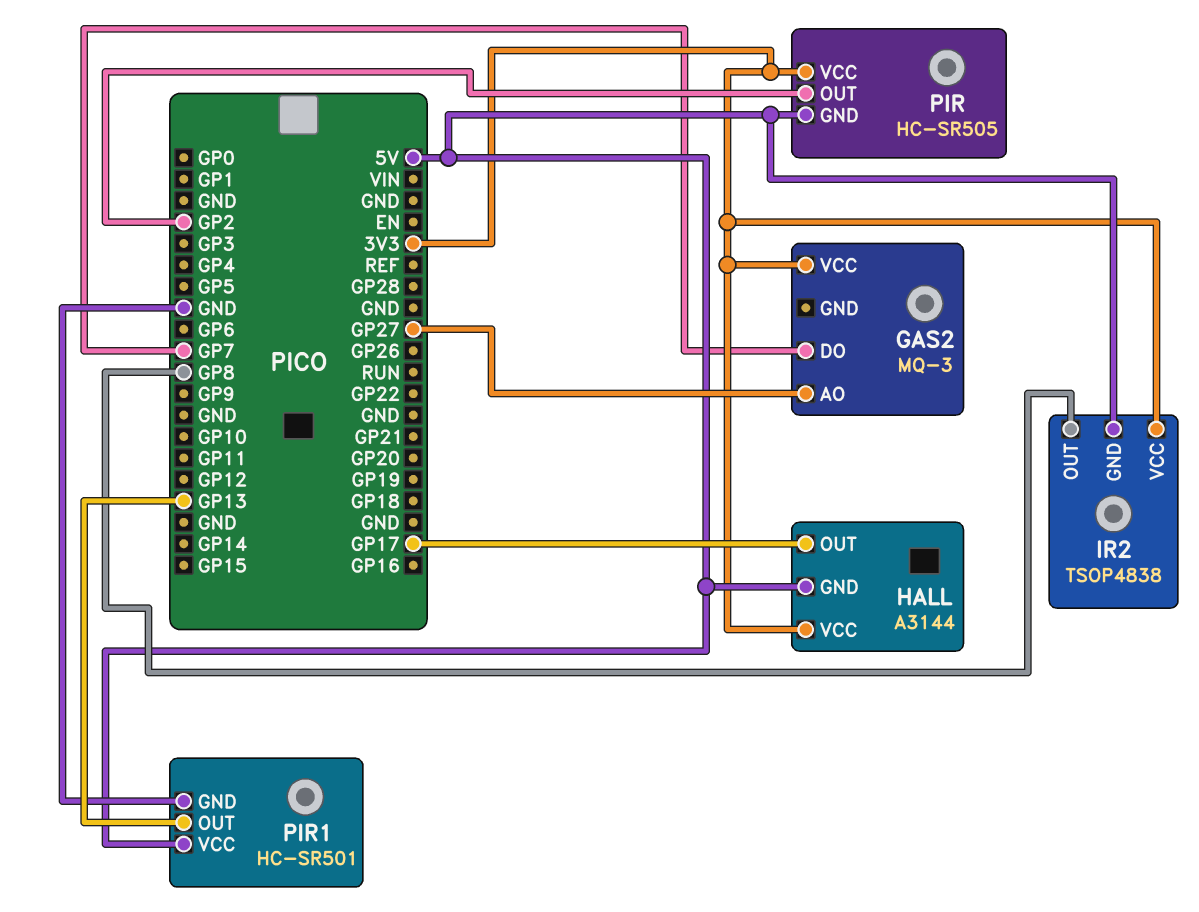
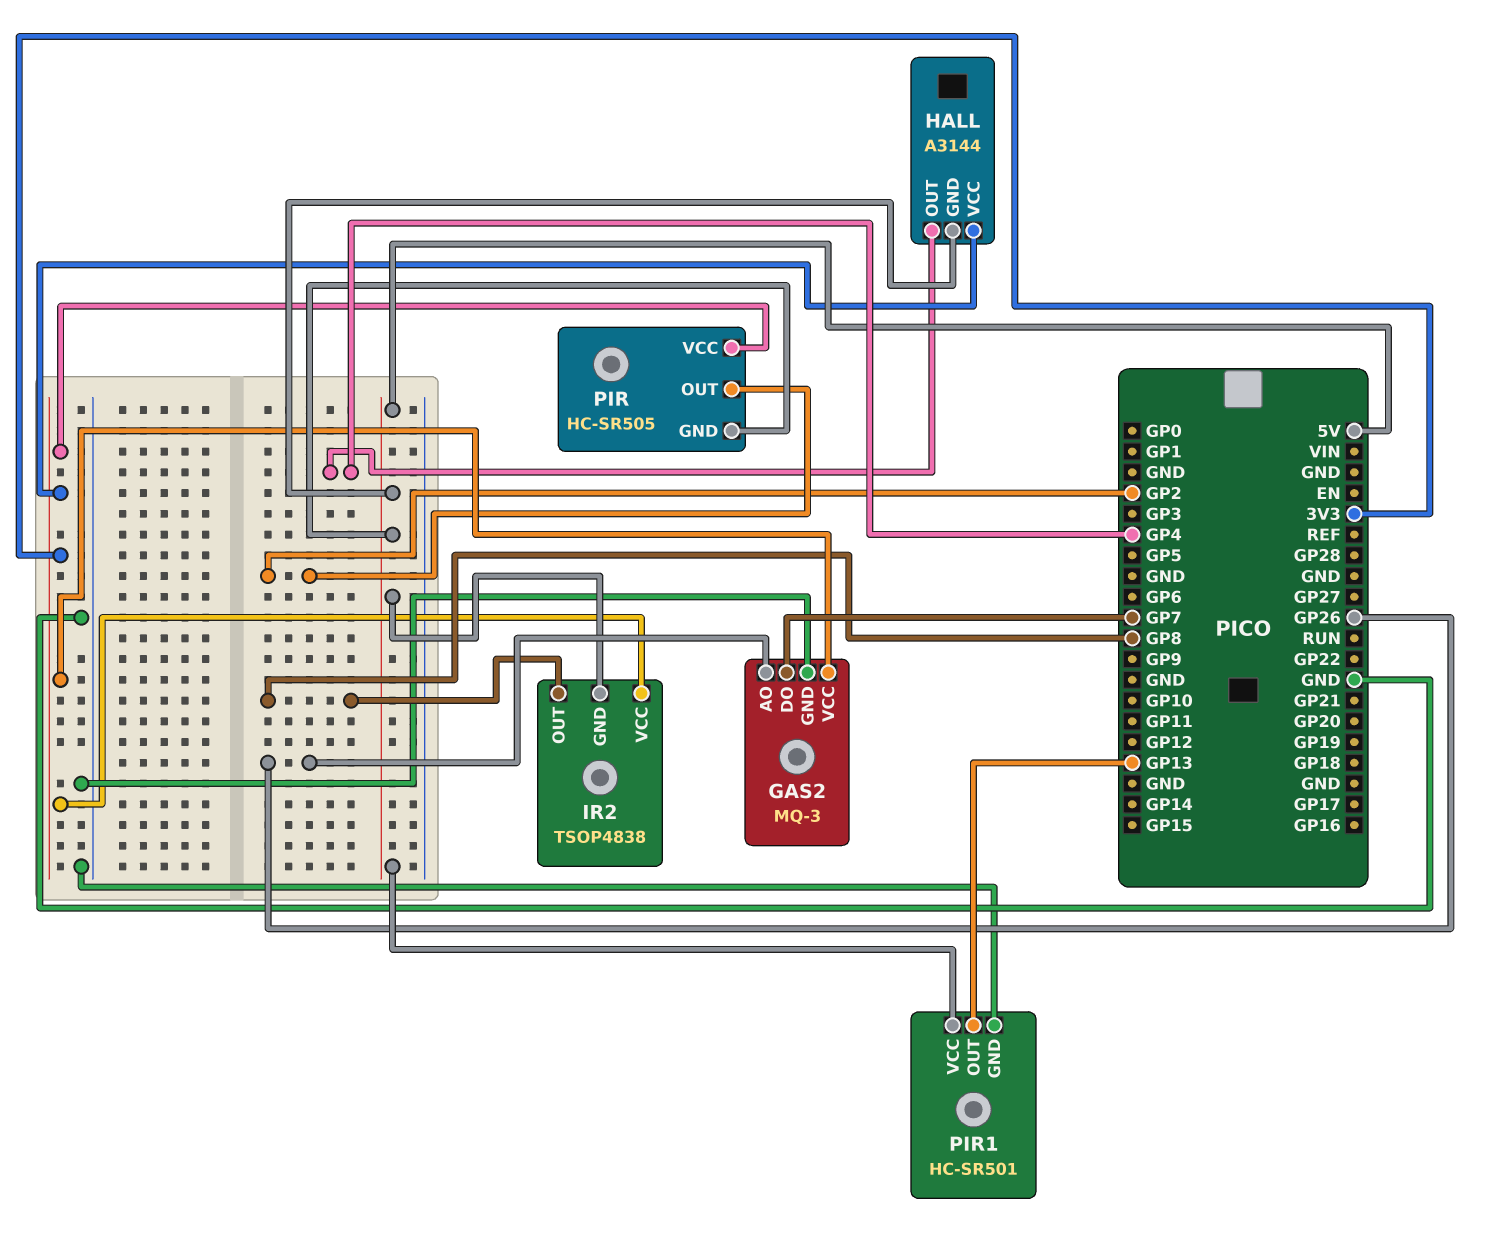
GAS2 pin AO: GP27 -> GP26
GAS2 pin GND: none -> GND
HALL pin OUT: GP17 -> GP4

